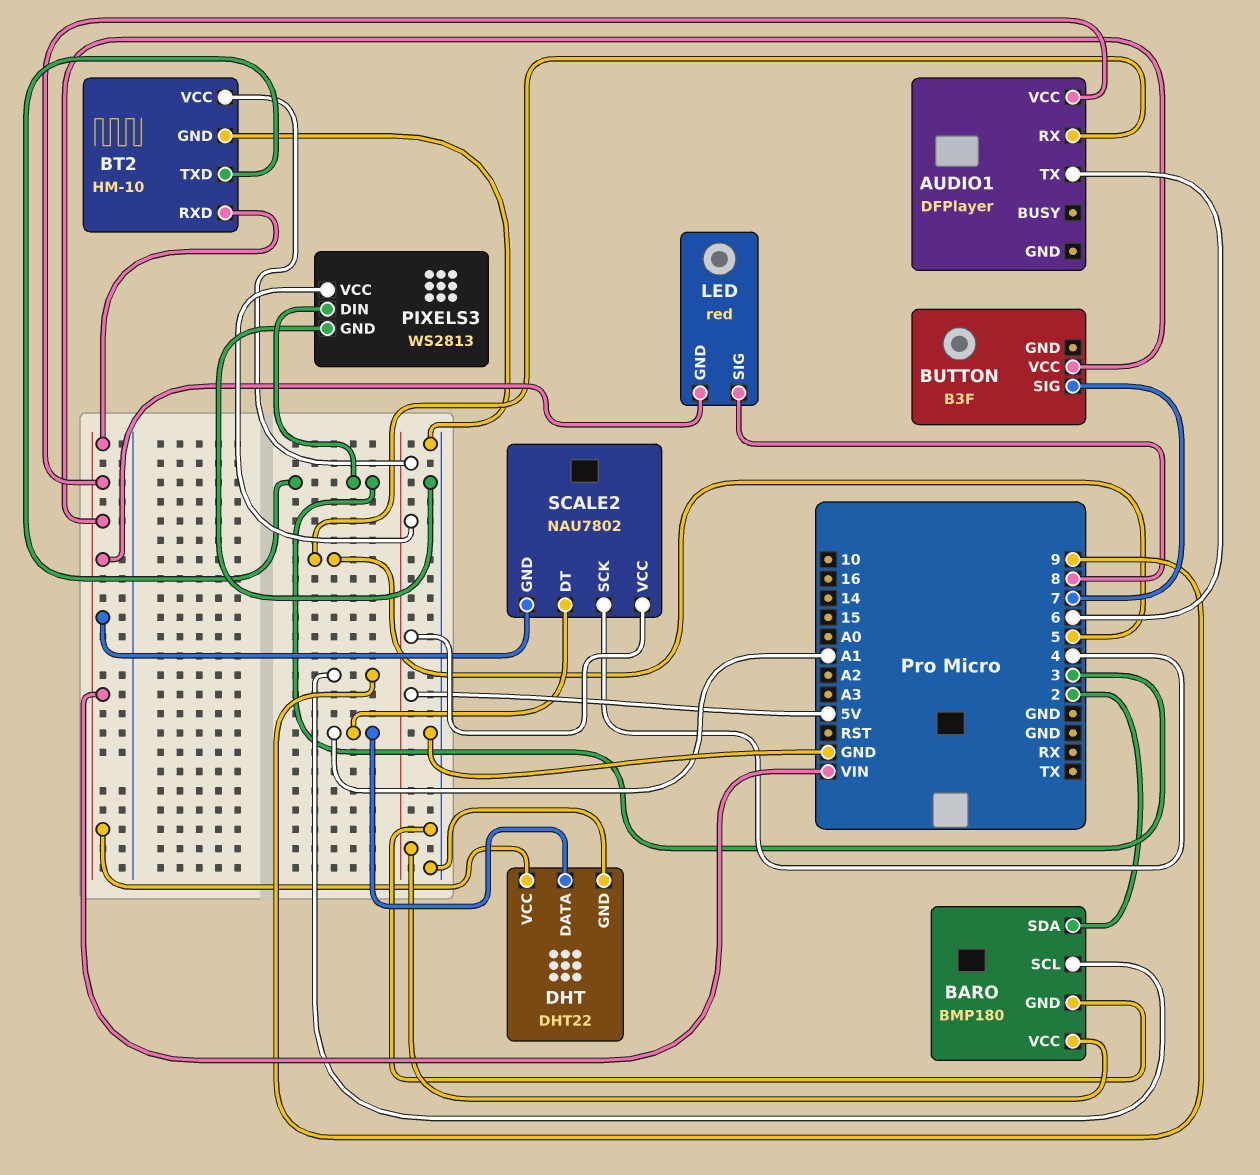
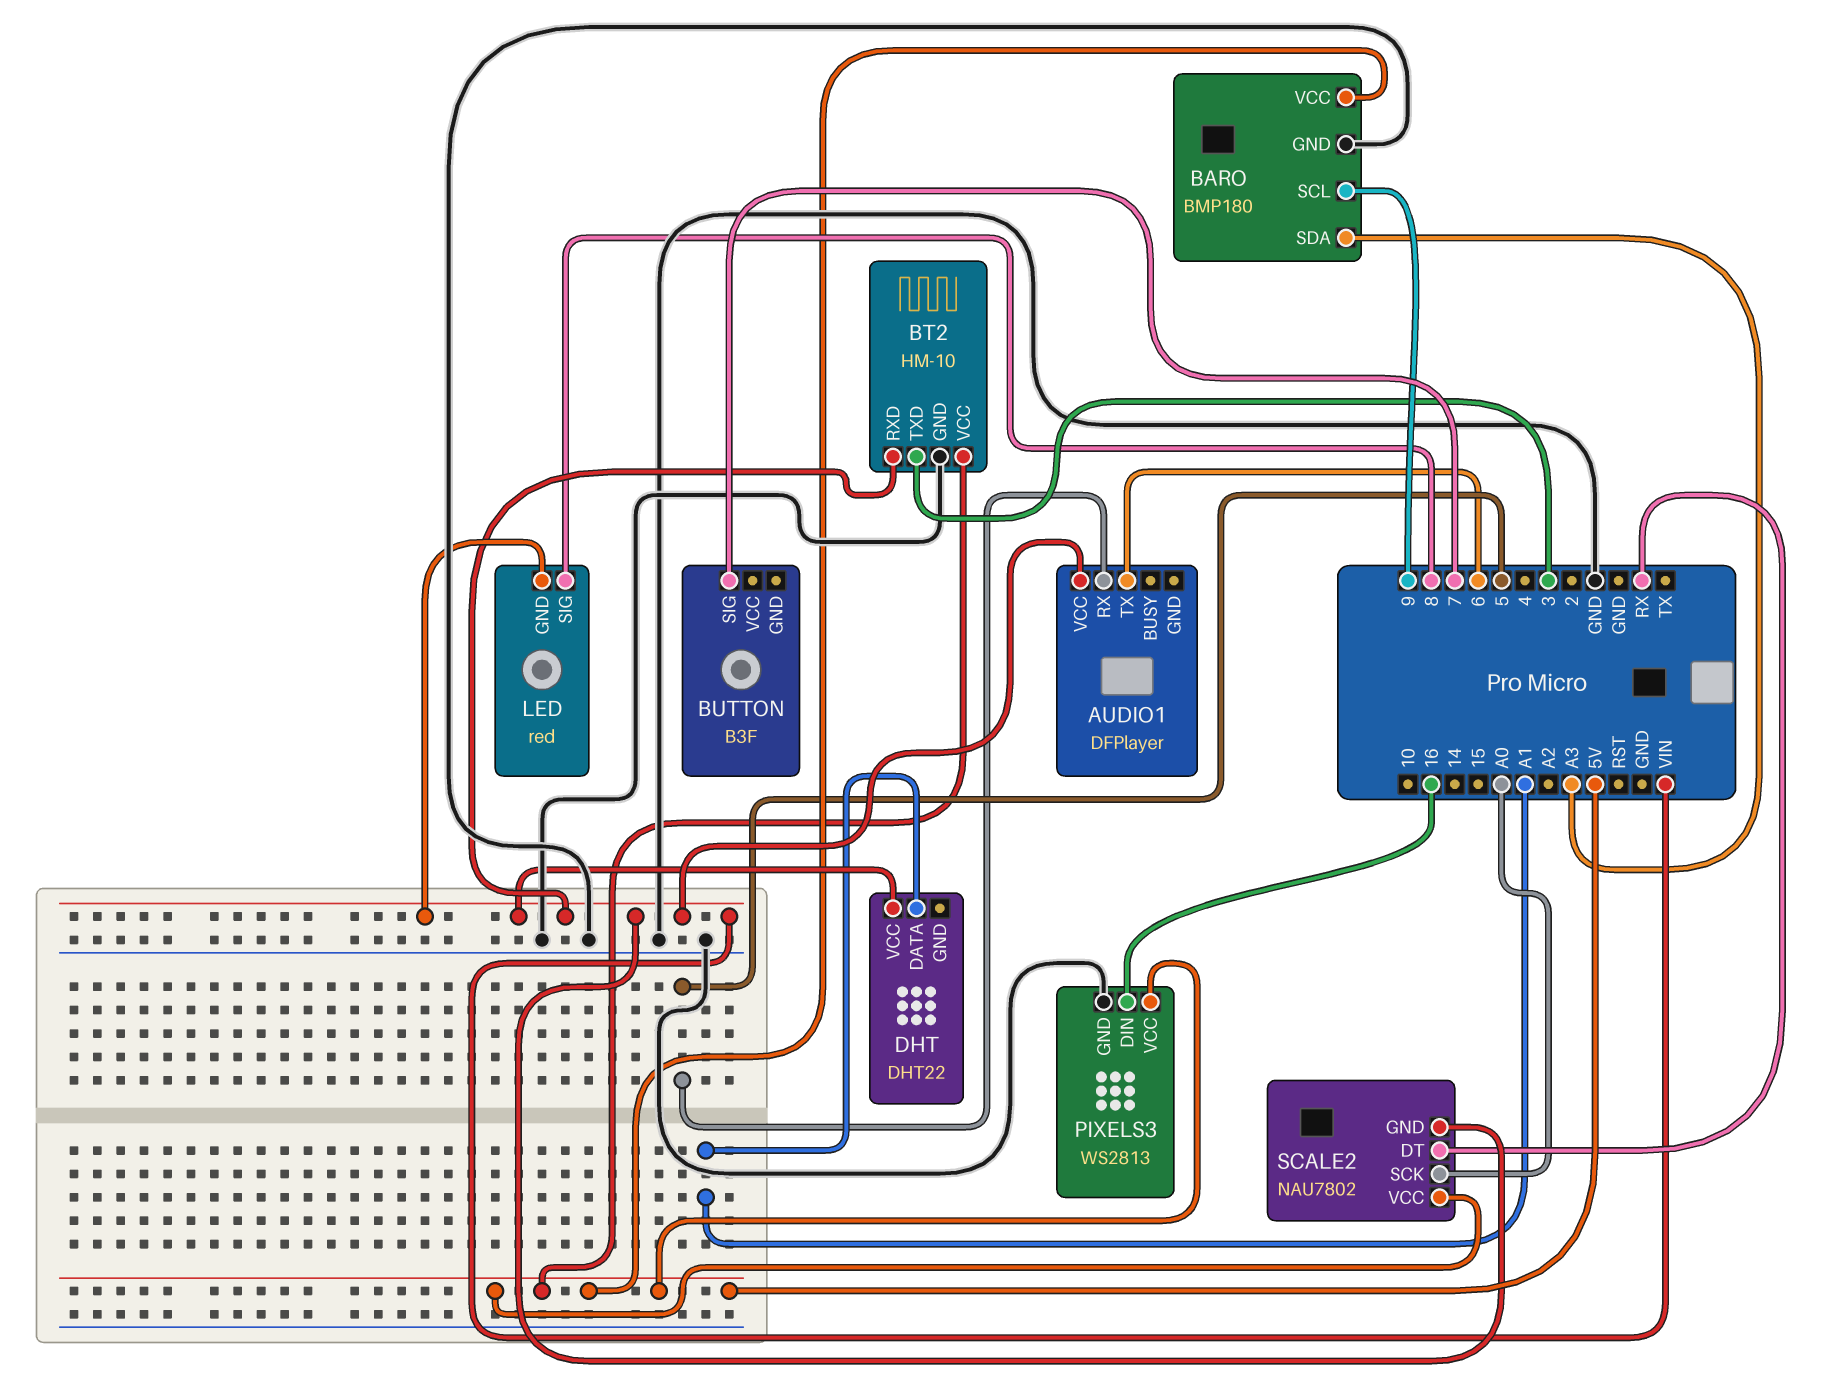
BARO pin SDA: 2 -> A3
BUTTON pin VCC: VIN -> none
DHT pin GND: GND -> none
PIXELS3 pin DIN: 3 -> 16
SCALE2 pin DT: A1 -> RX
SCALE2 pin SCK: 4 -> A0

